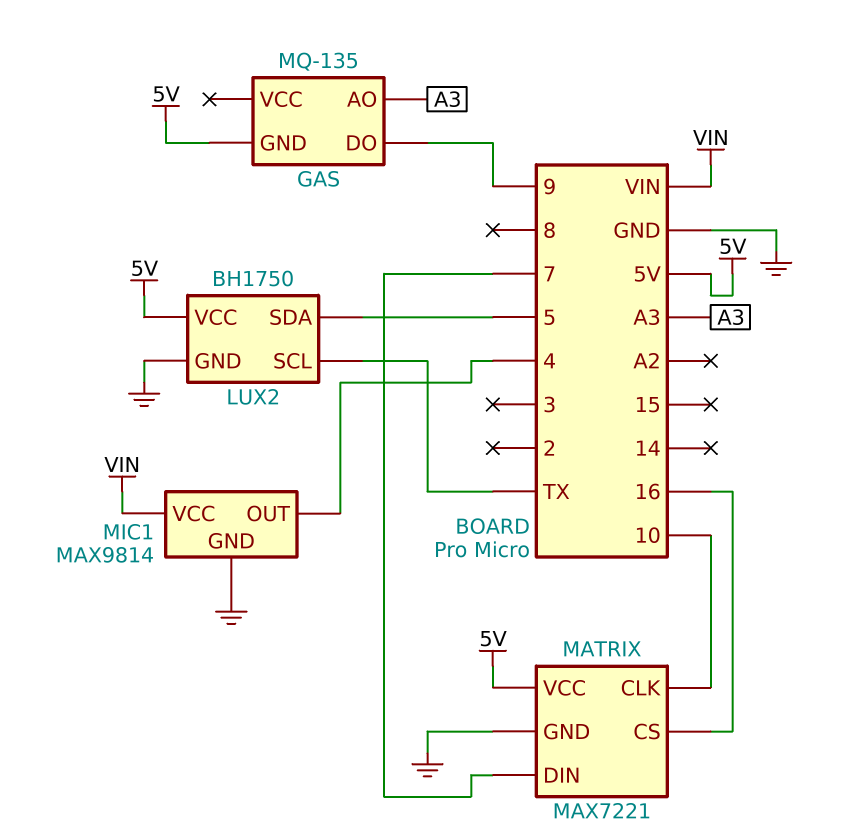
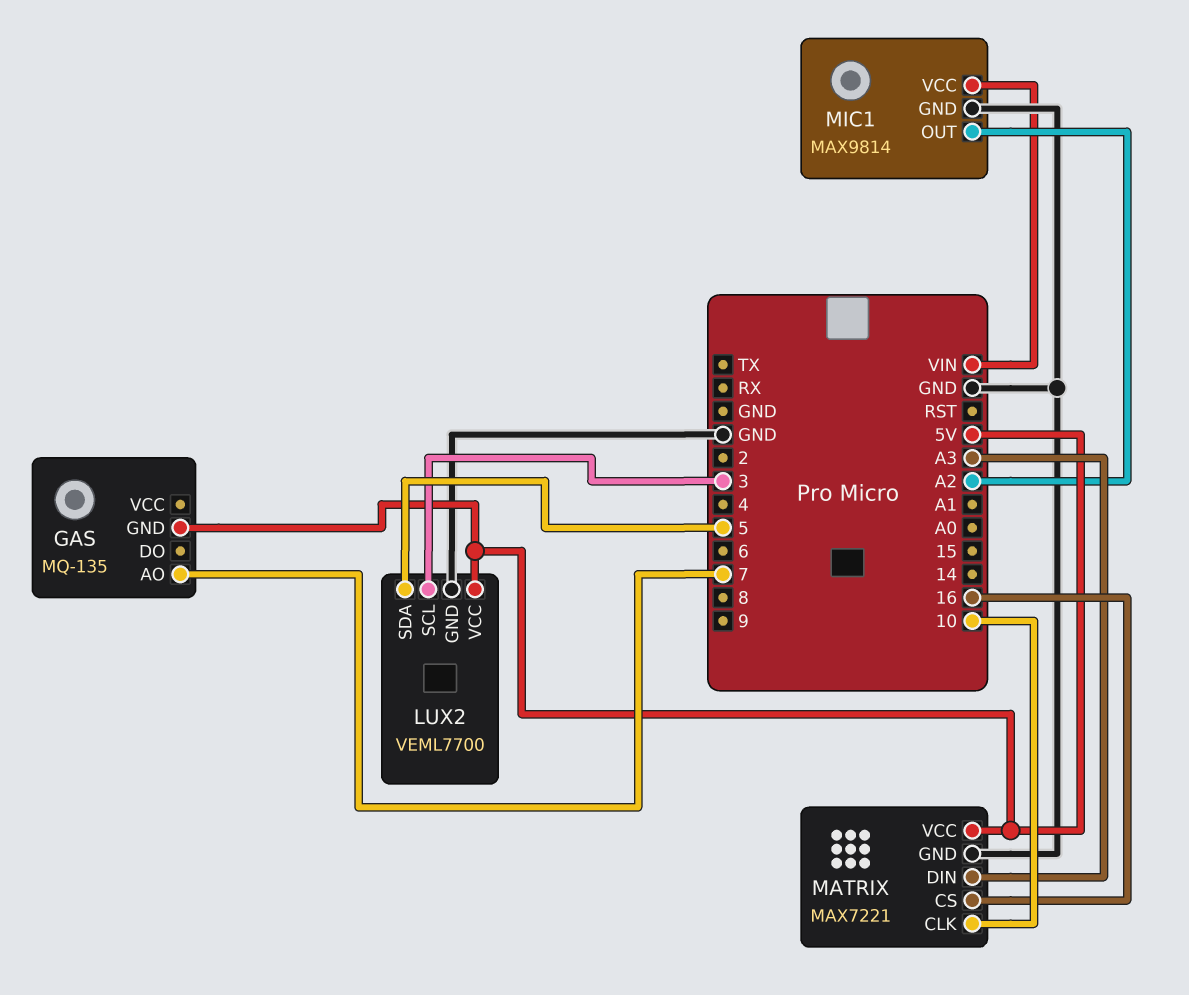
GAS pin AO: A3 -> 7
GAS pin DO: 9 -> none
LUX2: BH1750 -> VEML7700
LUX2 pin SCL: TX -> 3
MATRIX pin DIN: 7 -> A3
MIC1 pin OUT: 4 -> A2

